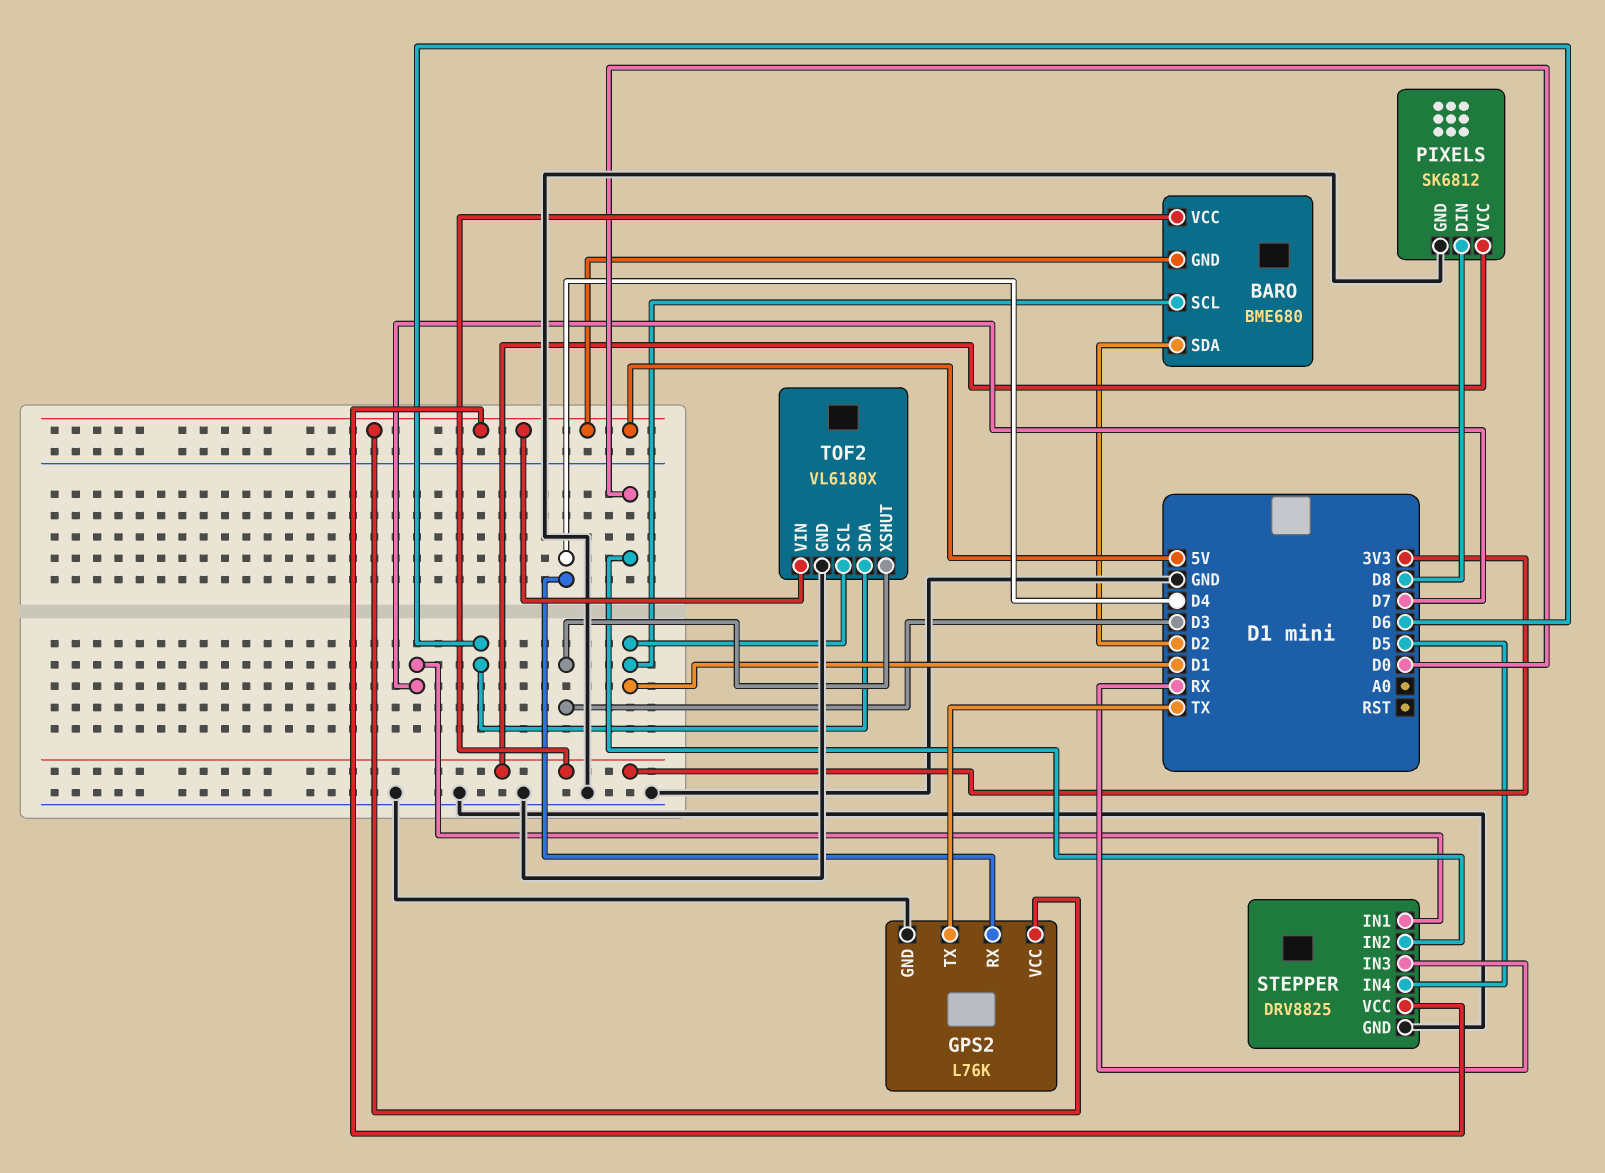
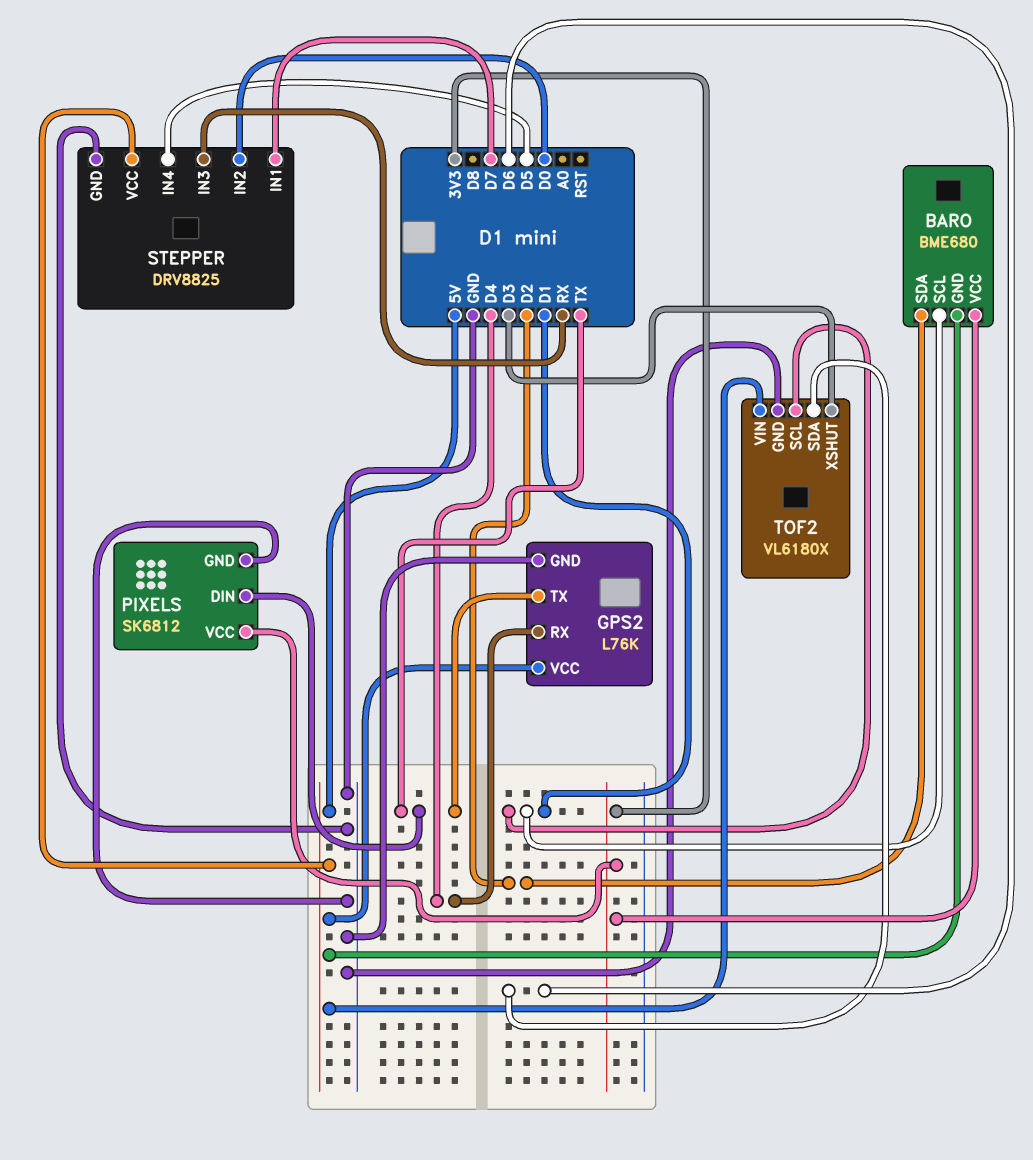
PIXELS pin DIN: D8 -> TX

